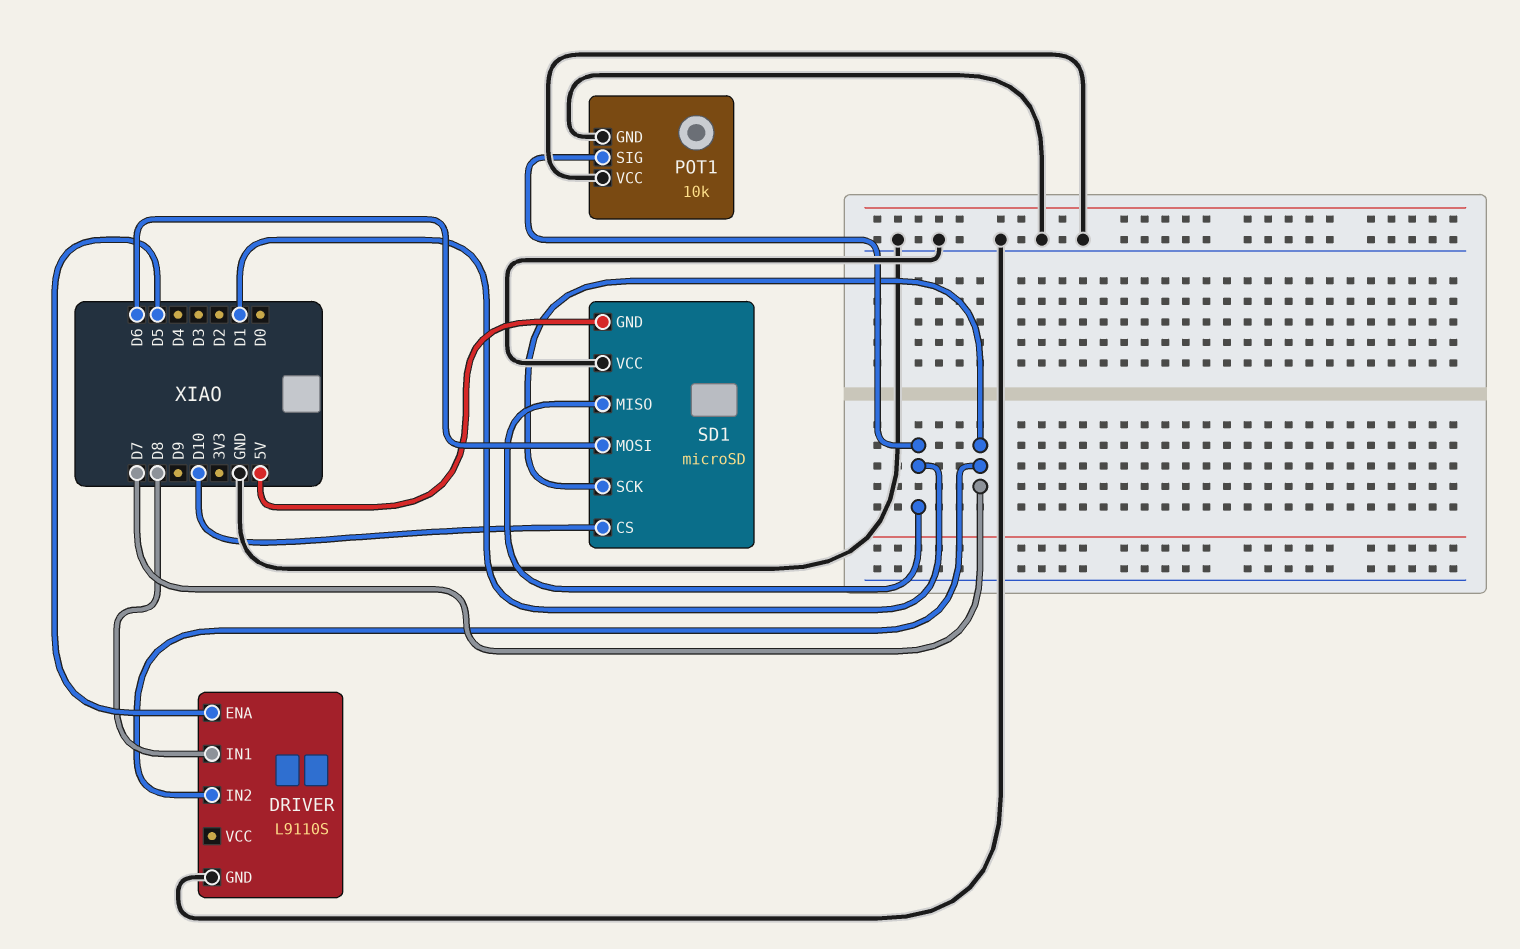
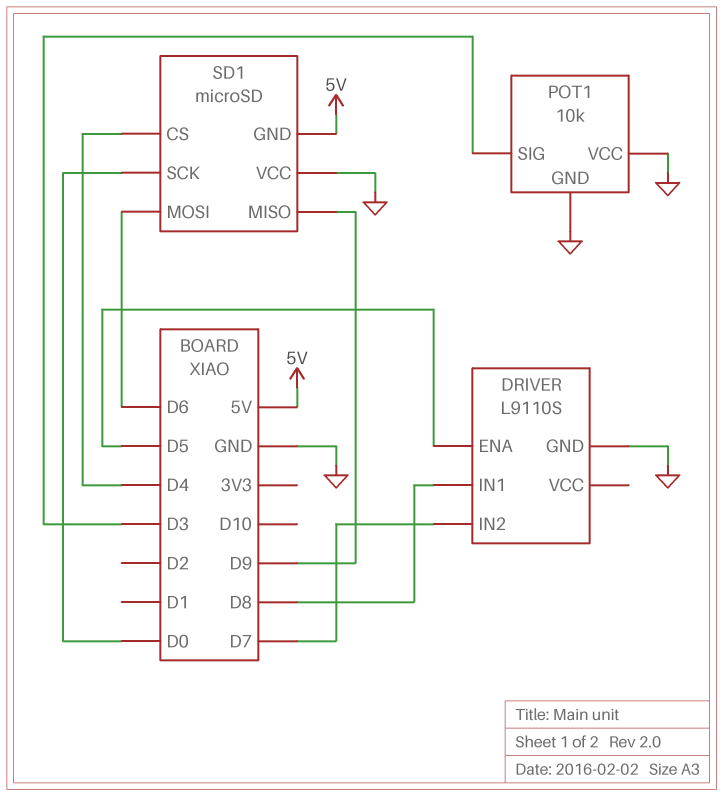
POT1 pin SIG: D1 -> D3
SD1 pin CS: D10 -> D4
SD1 pin MISO: D1 -> D9
SD1 pin SCK: D7 -> D0

